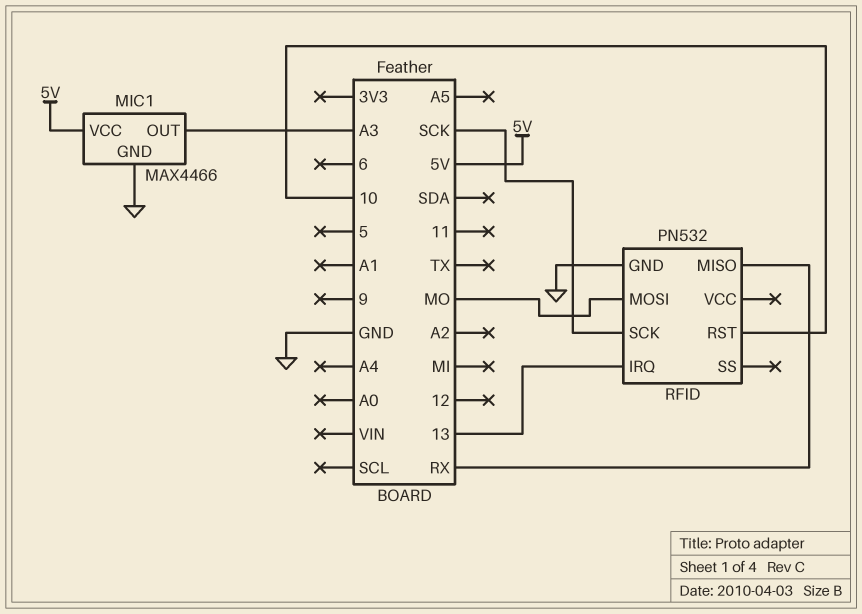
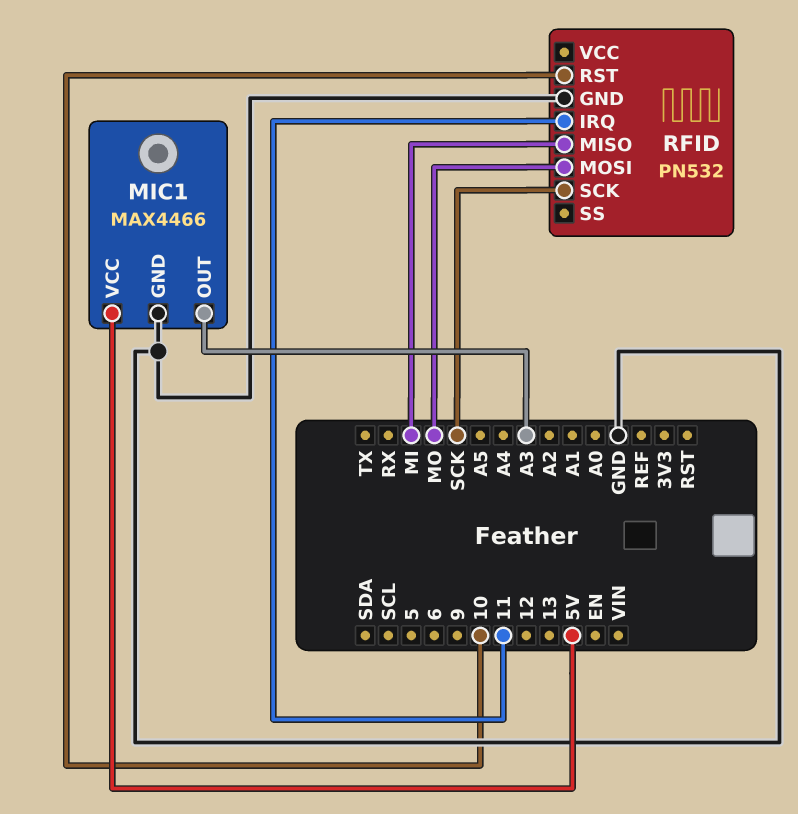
RFID pin IRQ: 13 -> 11
RFID pin MISO: RX -> MI

